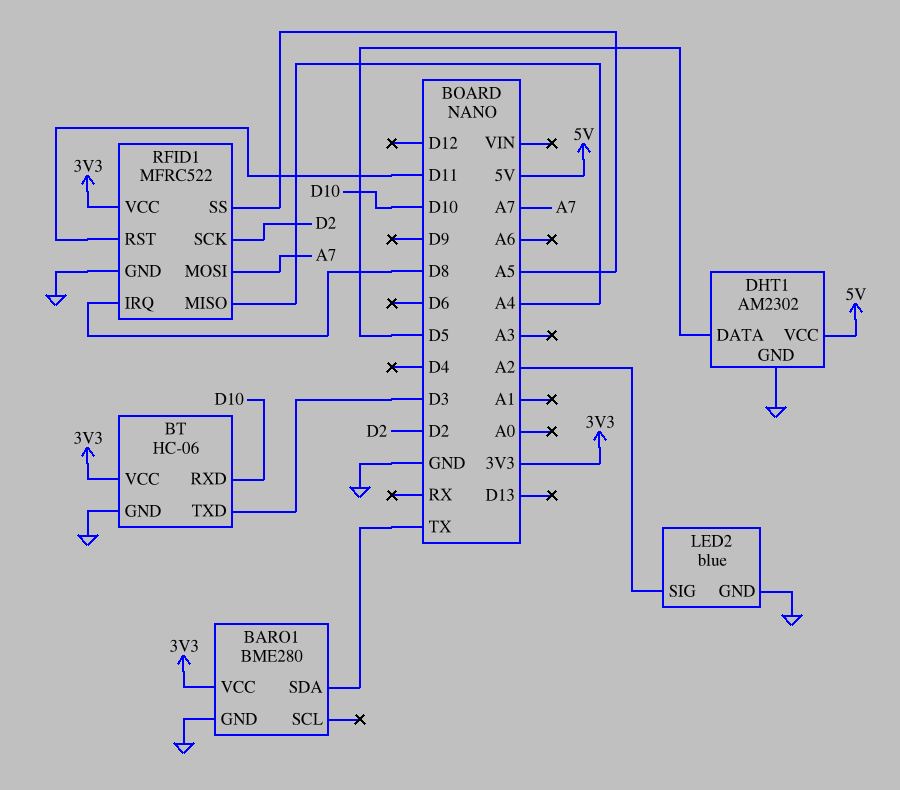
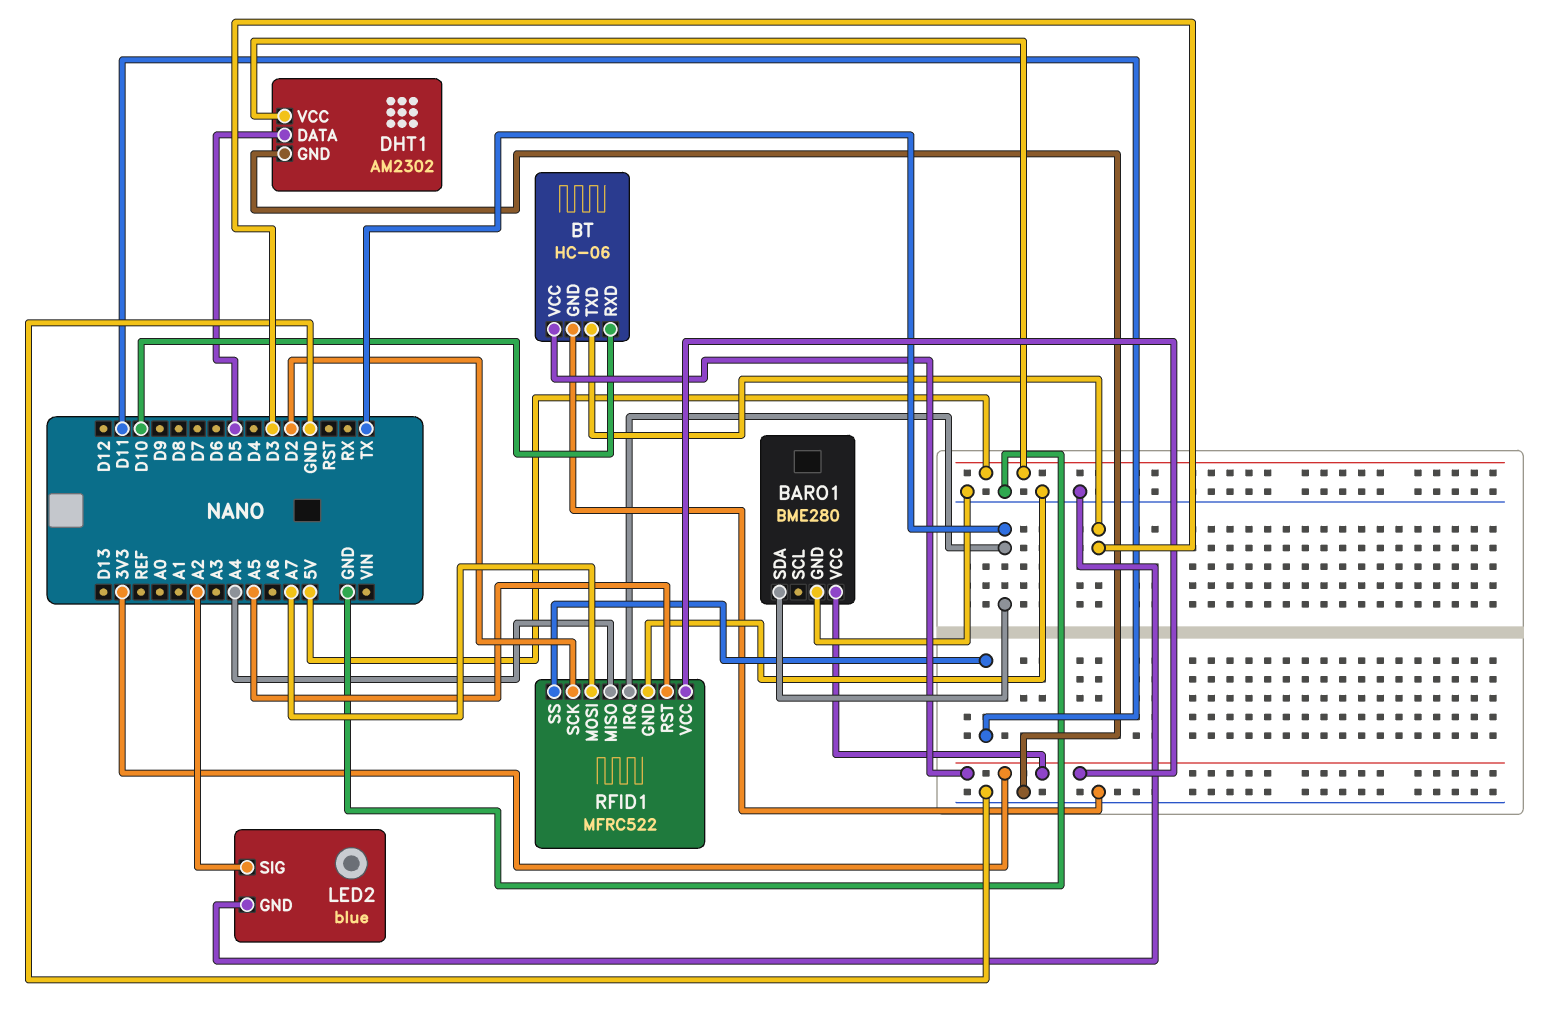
RFID1 pin IRQ: D8 -> TX
RFID1 pin RST: D11 -> A5
RFID1 pin SS: A5 -> D11

